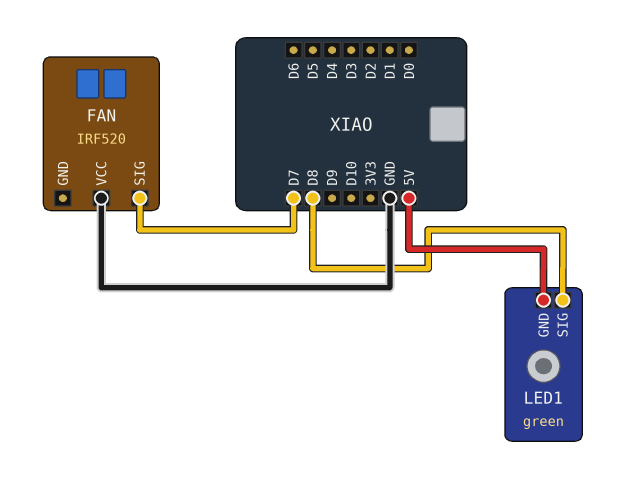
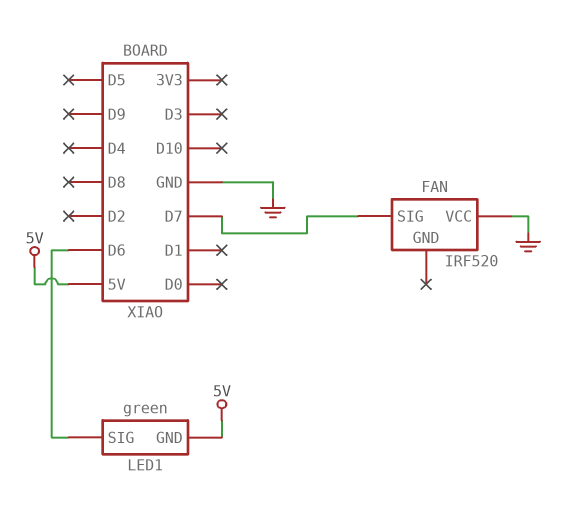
LED1 pin SIG: D8 -> D6

